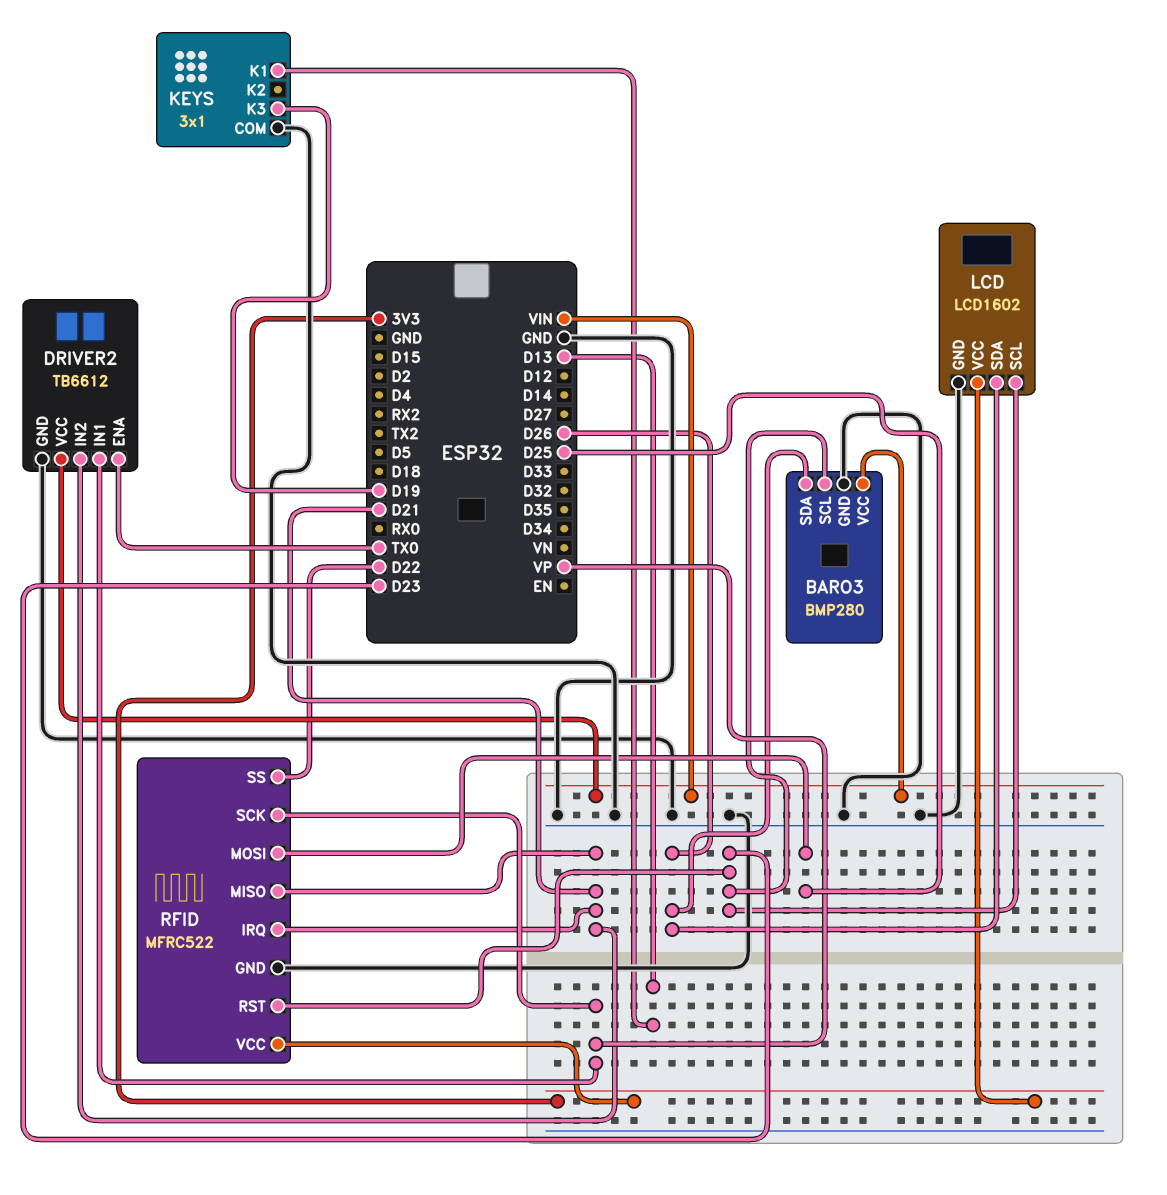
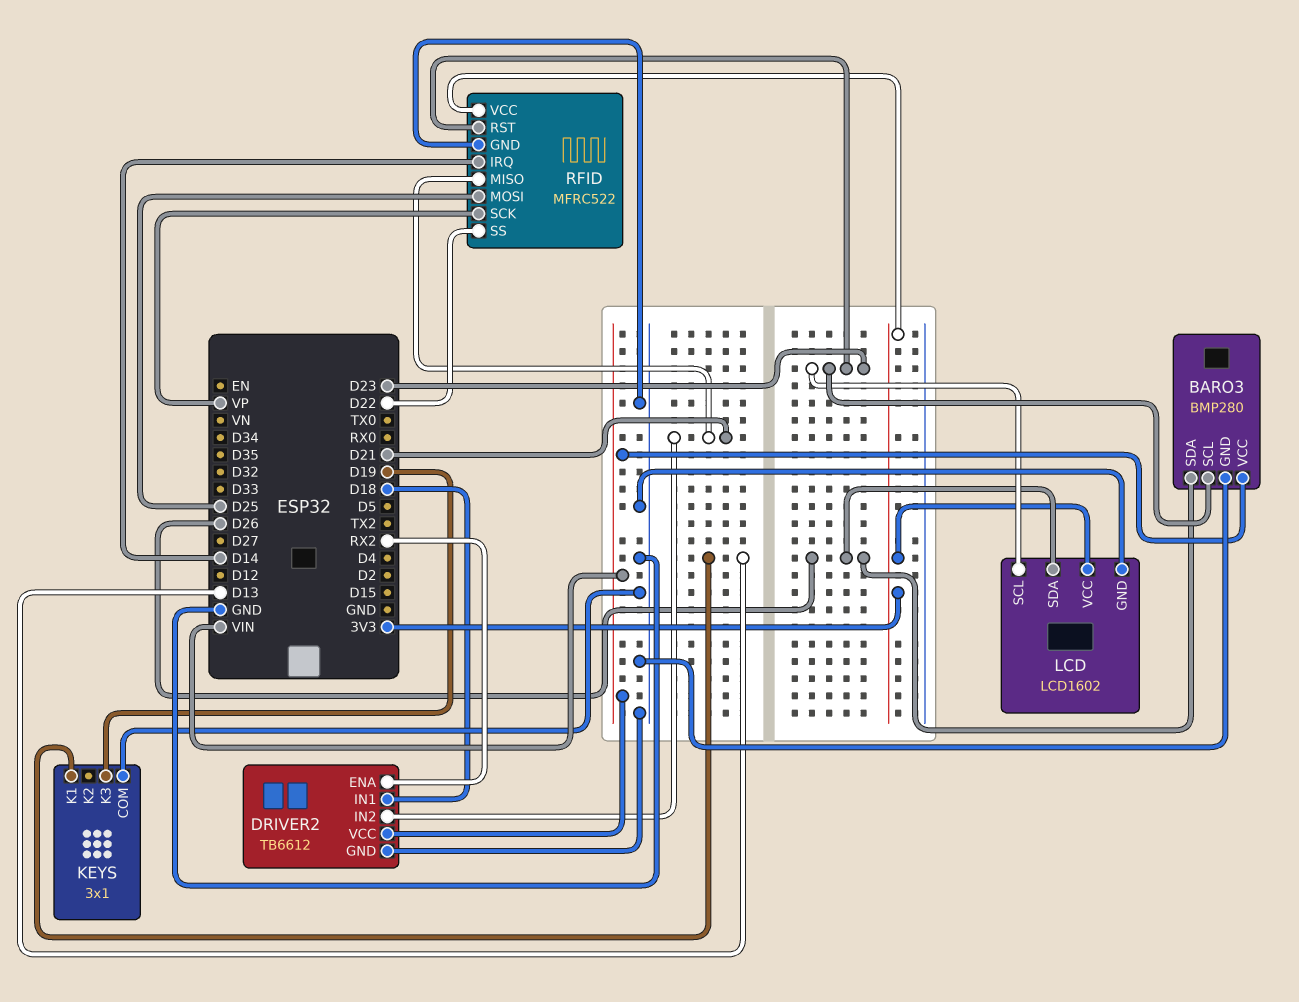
DRIVER2 pin ENA: TX0 -> RX2
DRIVER2 pin IN1: VP -> D18
RFID pin IRQ: D21 -> D14

